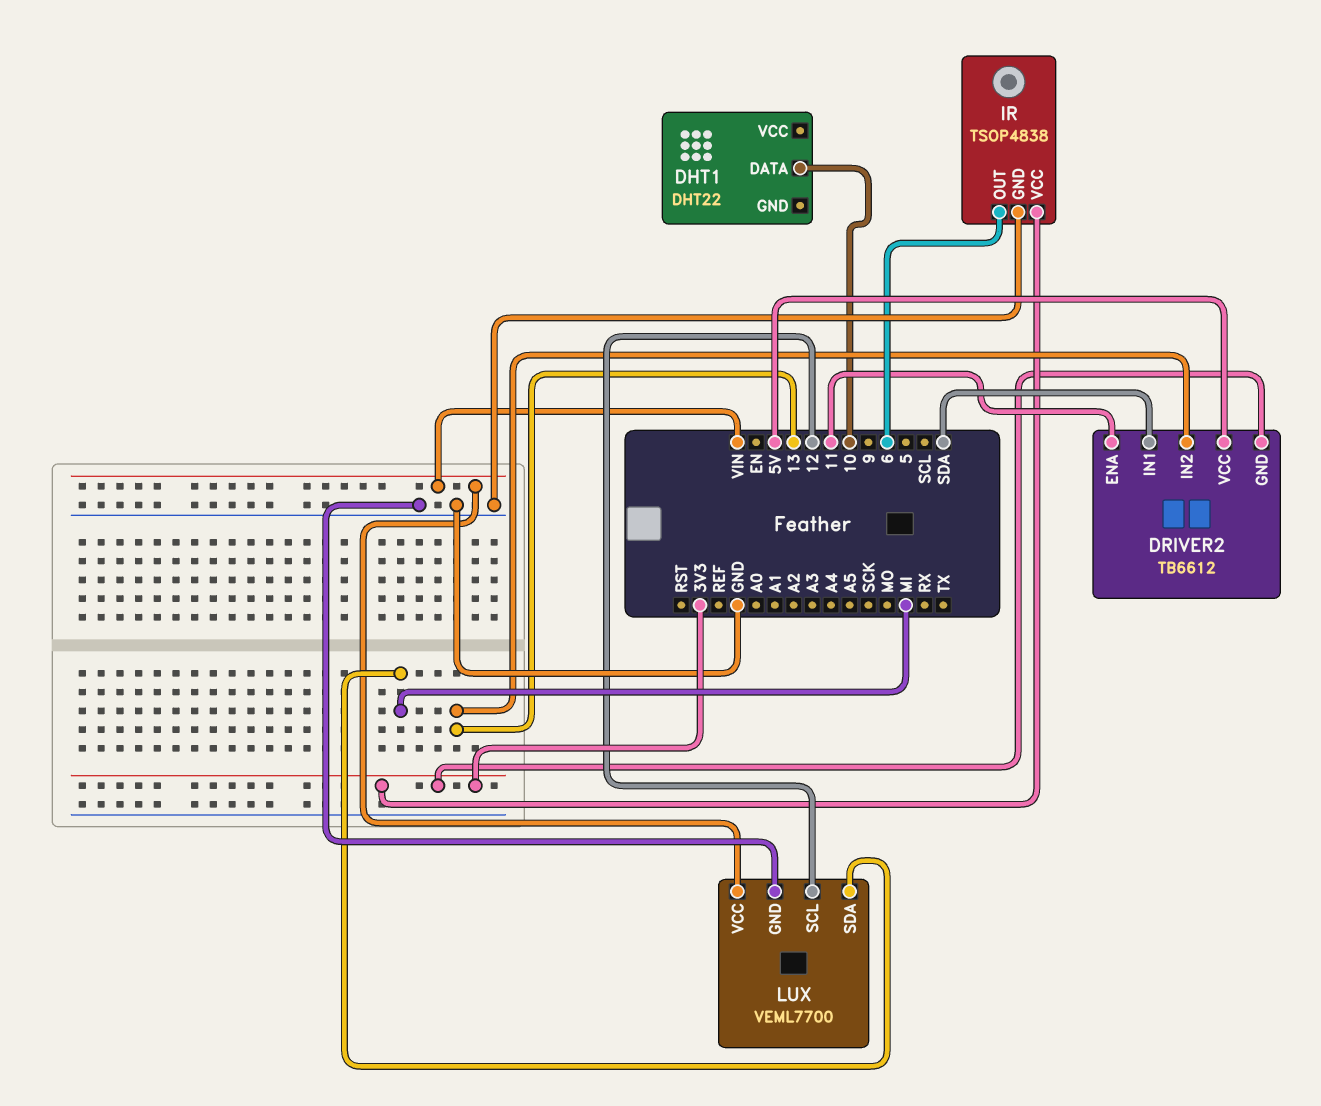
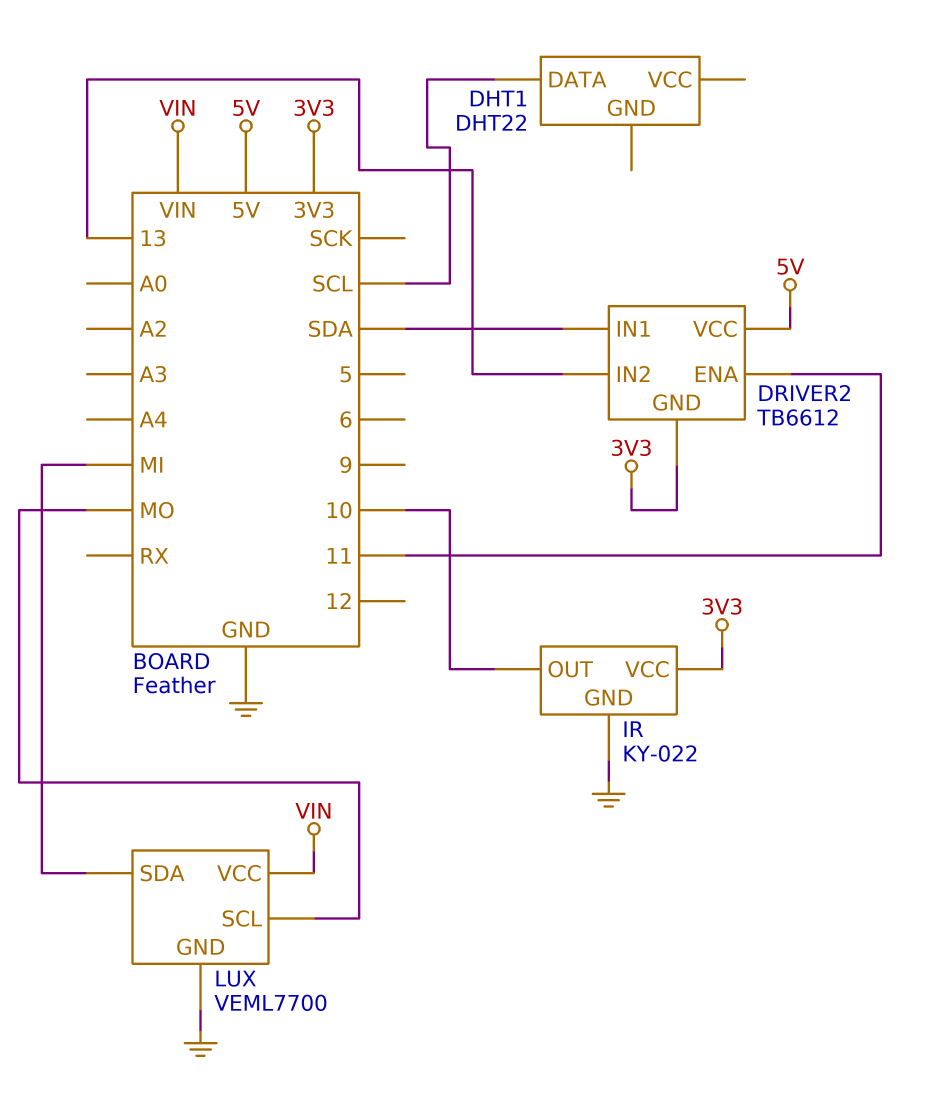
DHT1 pin DATA: 10 -> SCL
IR: TSOP4838 -> KY-022
IR pin OUT: 6 -> 10
LUX pin SCL: 12 -> MO

